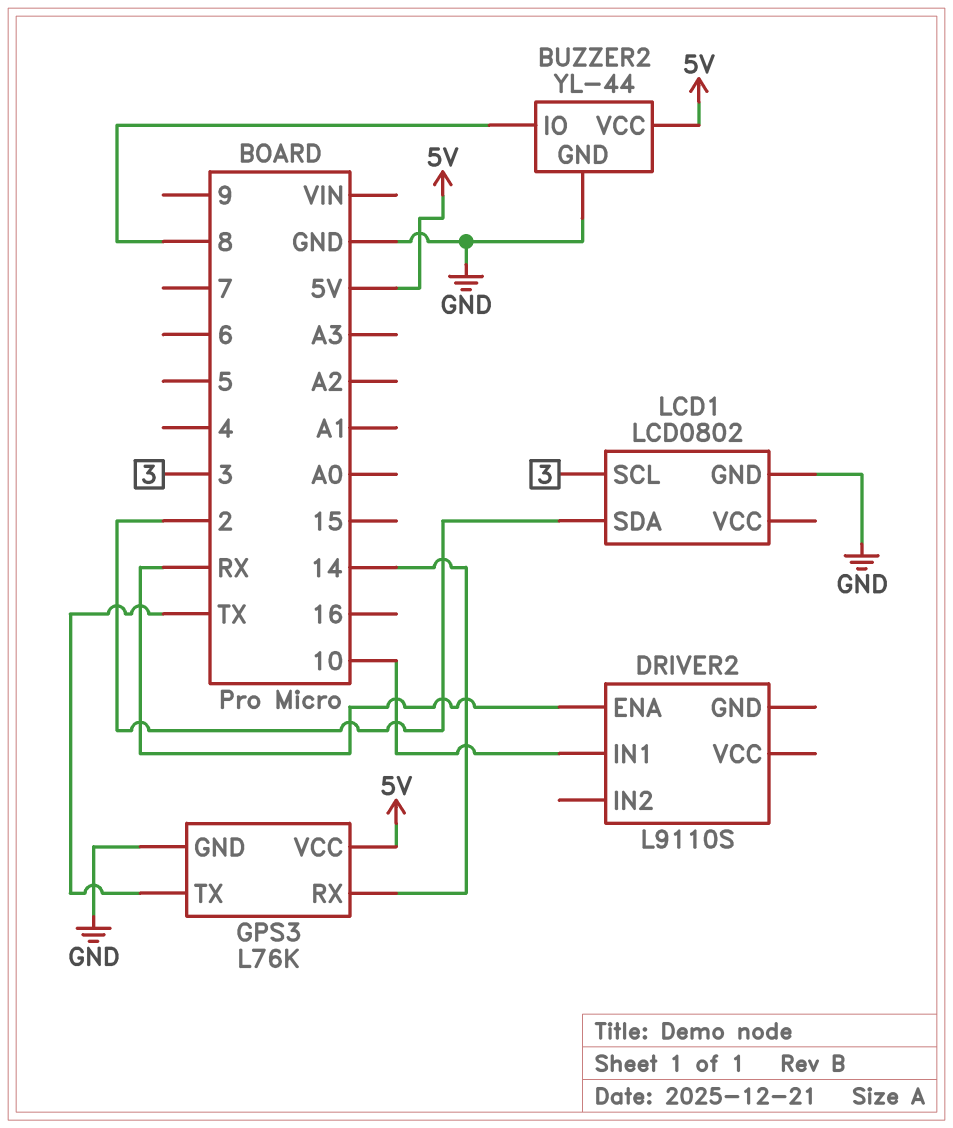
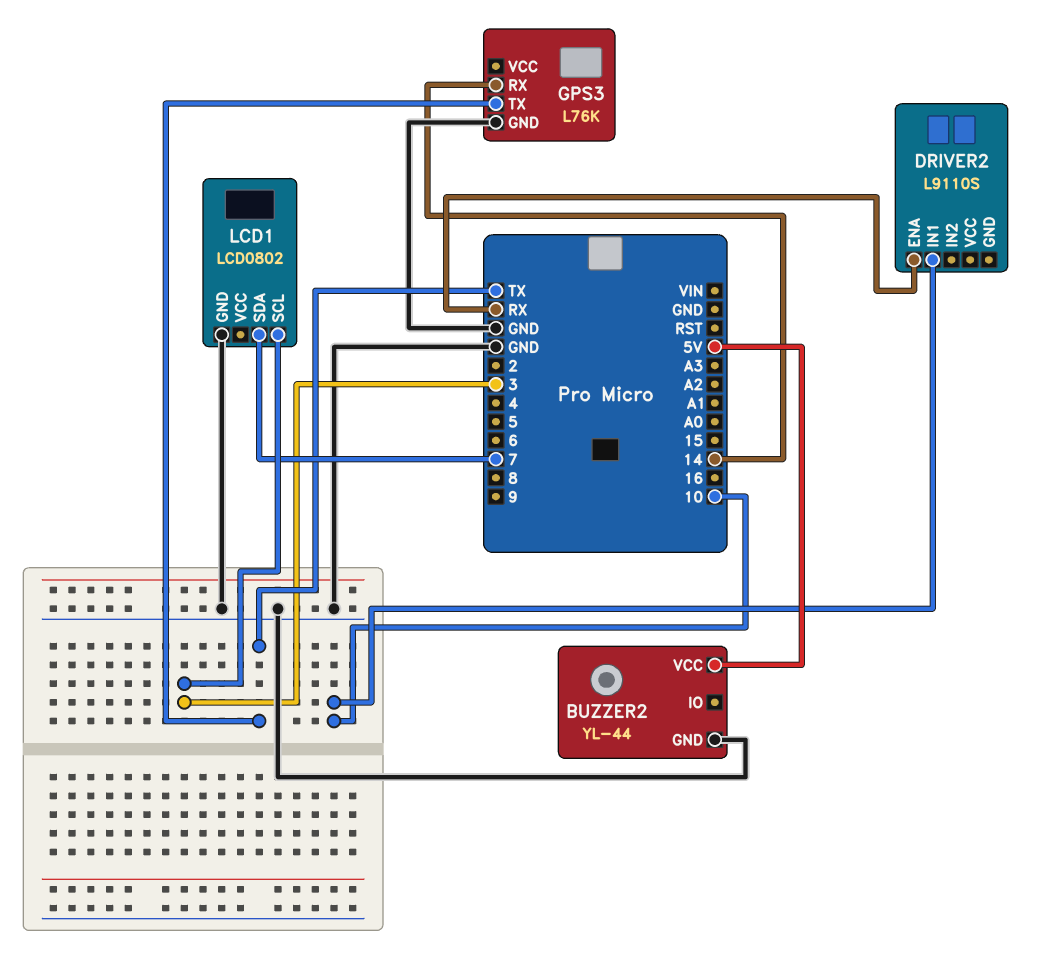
BUZZER2 pin IO: 8 -> none
GPS3 pin VCC: 5V -> none
LCD1 pin SDA: 2 -> 7

